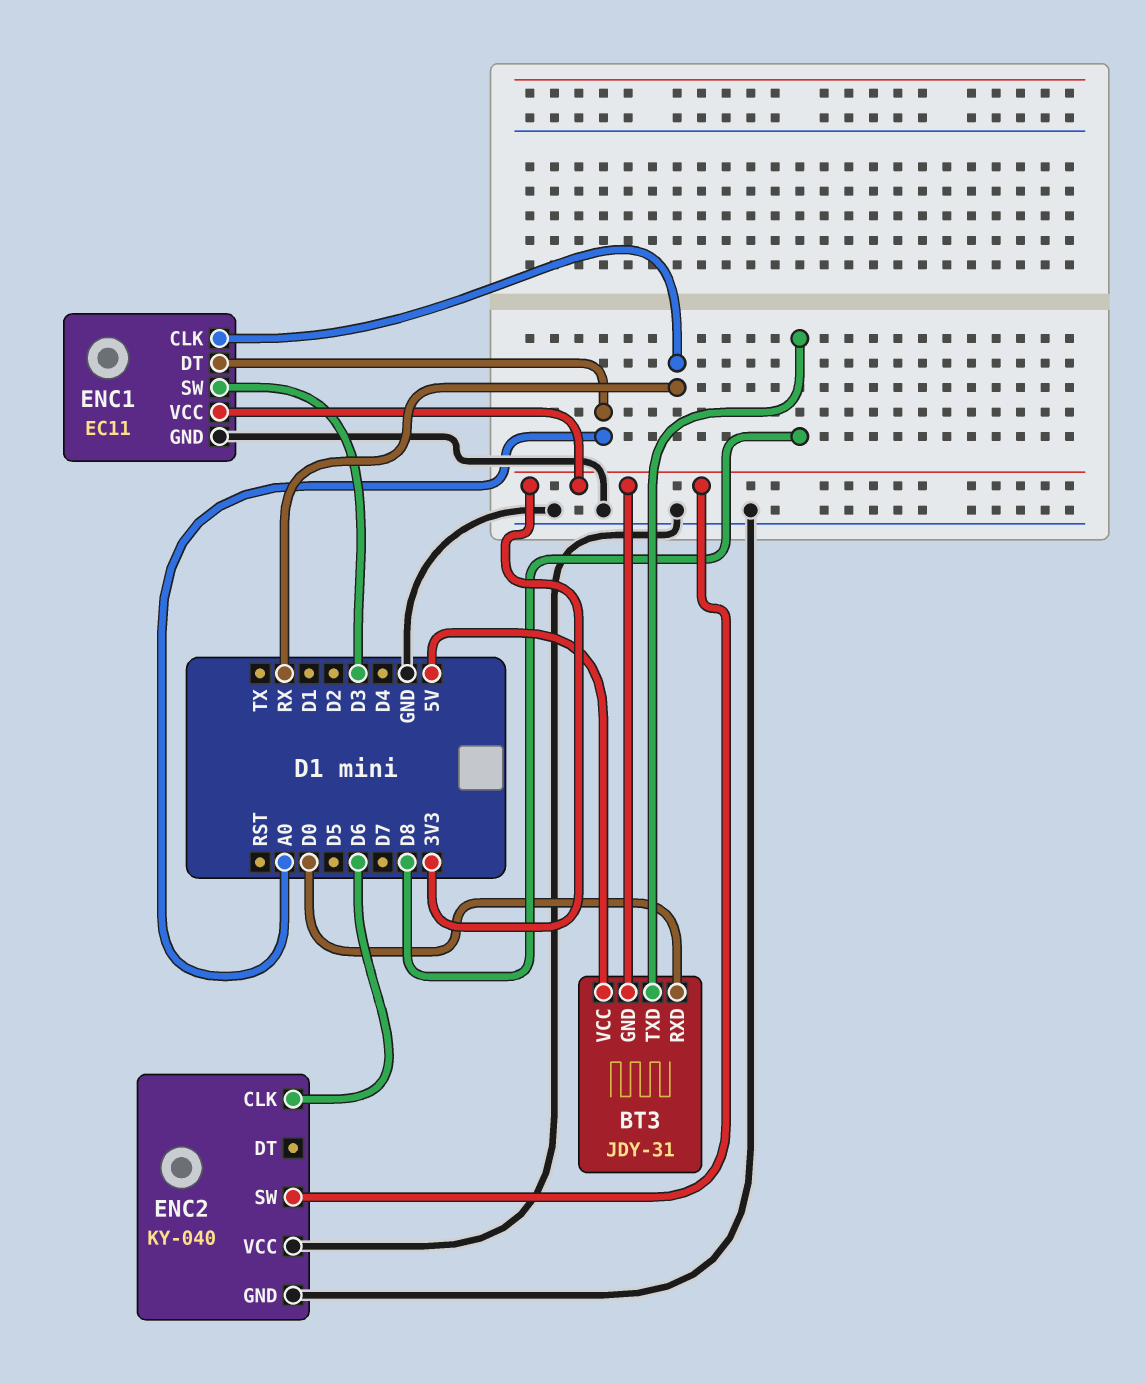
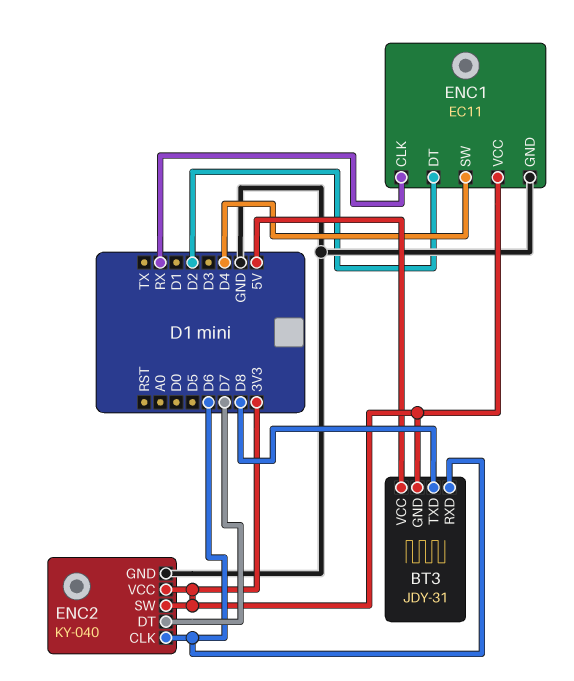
BT3 pin RXD: D0 -> D6
ENC1 pin DT: A0 -> D2
ENC1 pin SW: D3 -> D4
ENC2 pin DT: none -> D7
ENC2 pin VCC: GND -> 3V3

